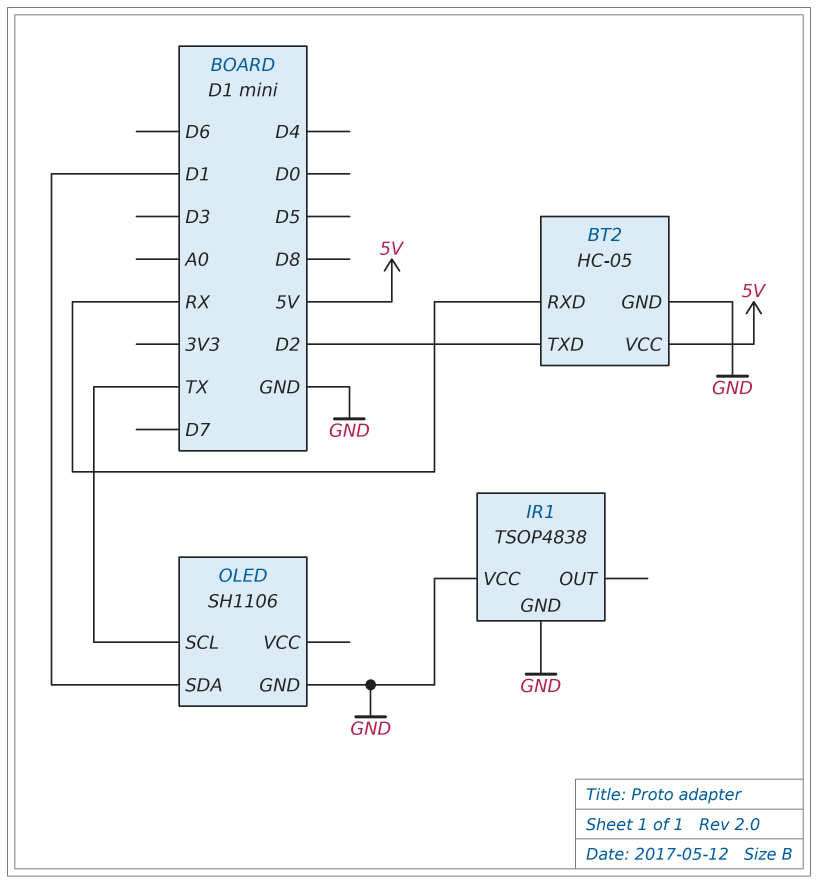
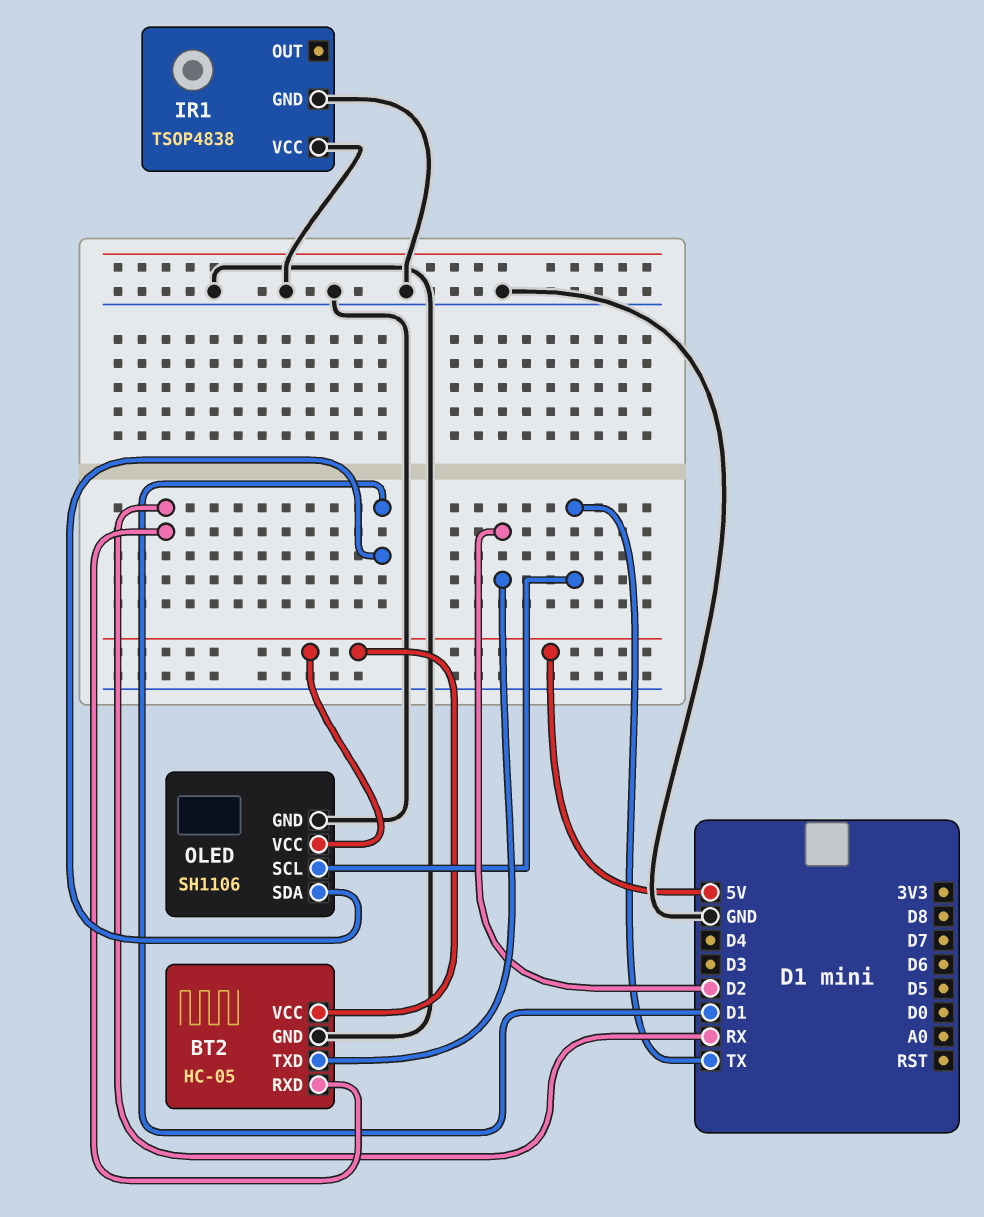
OLED pin VCC: none -> 5V

